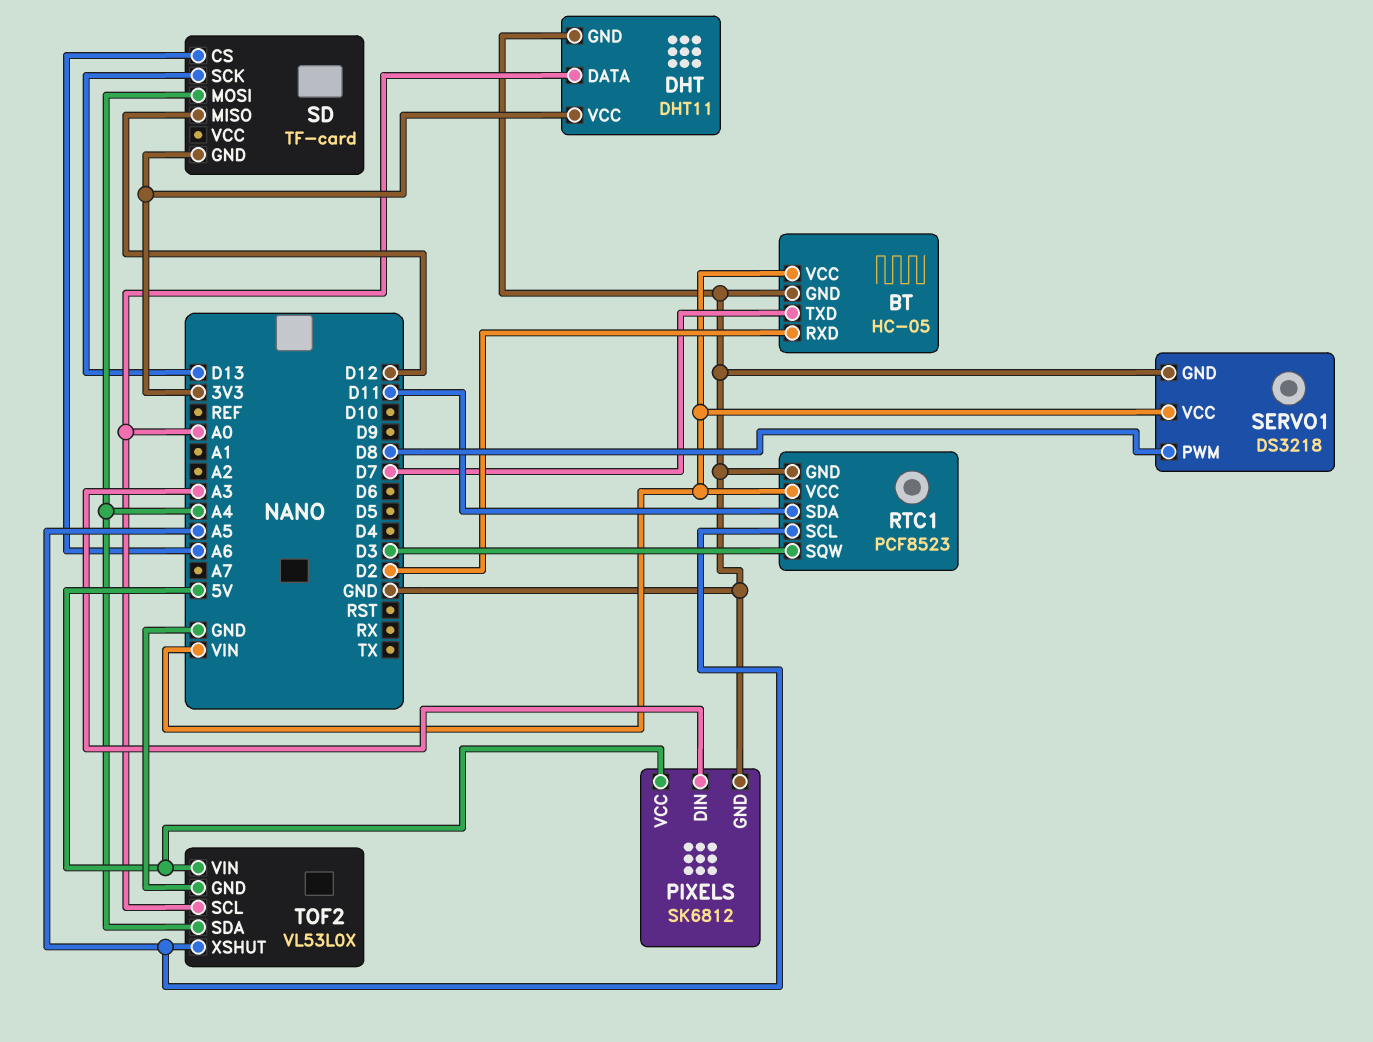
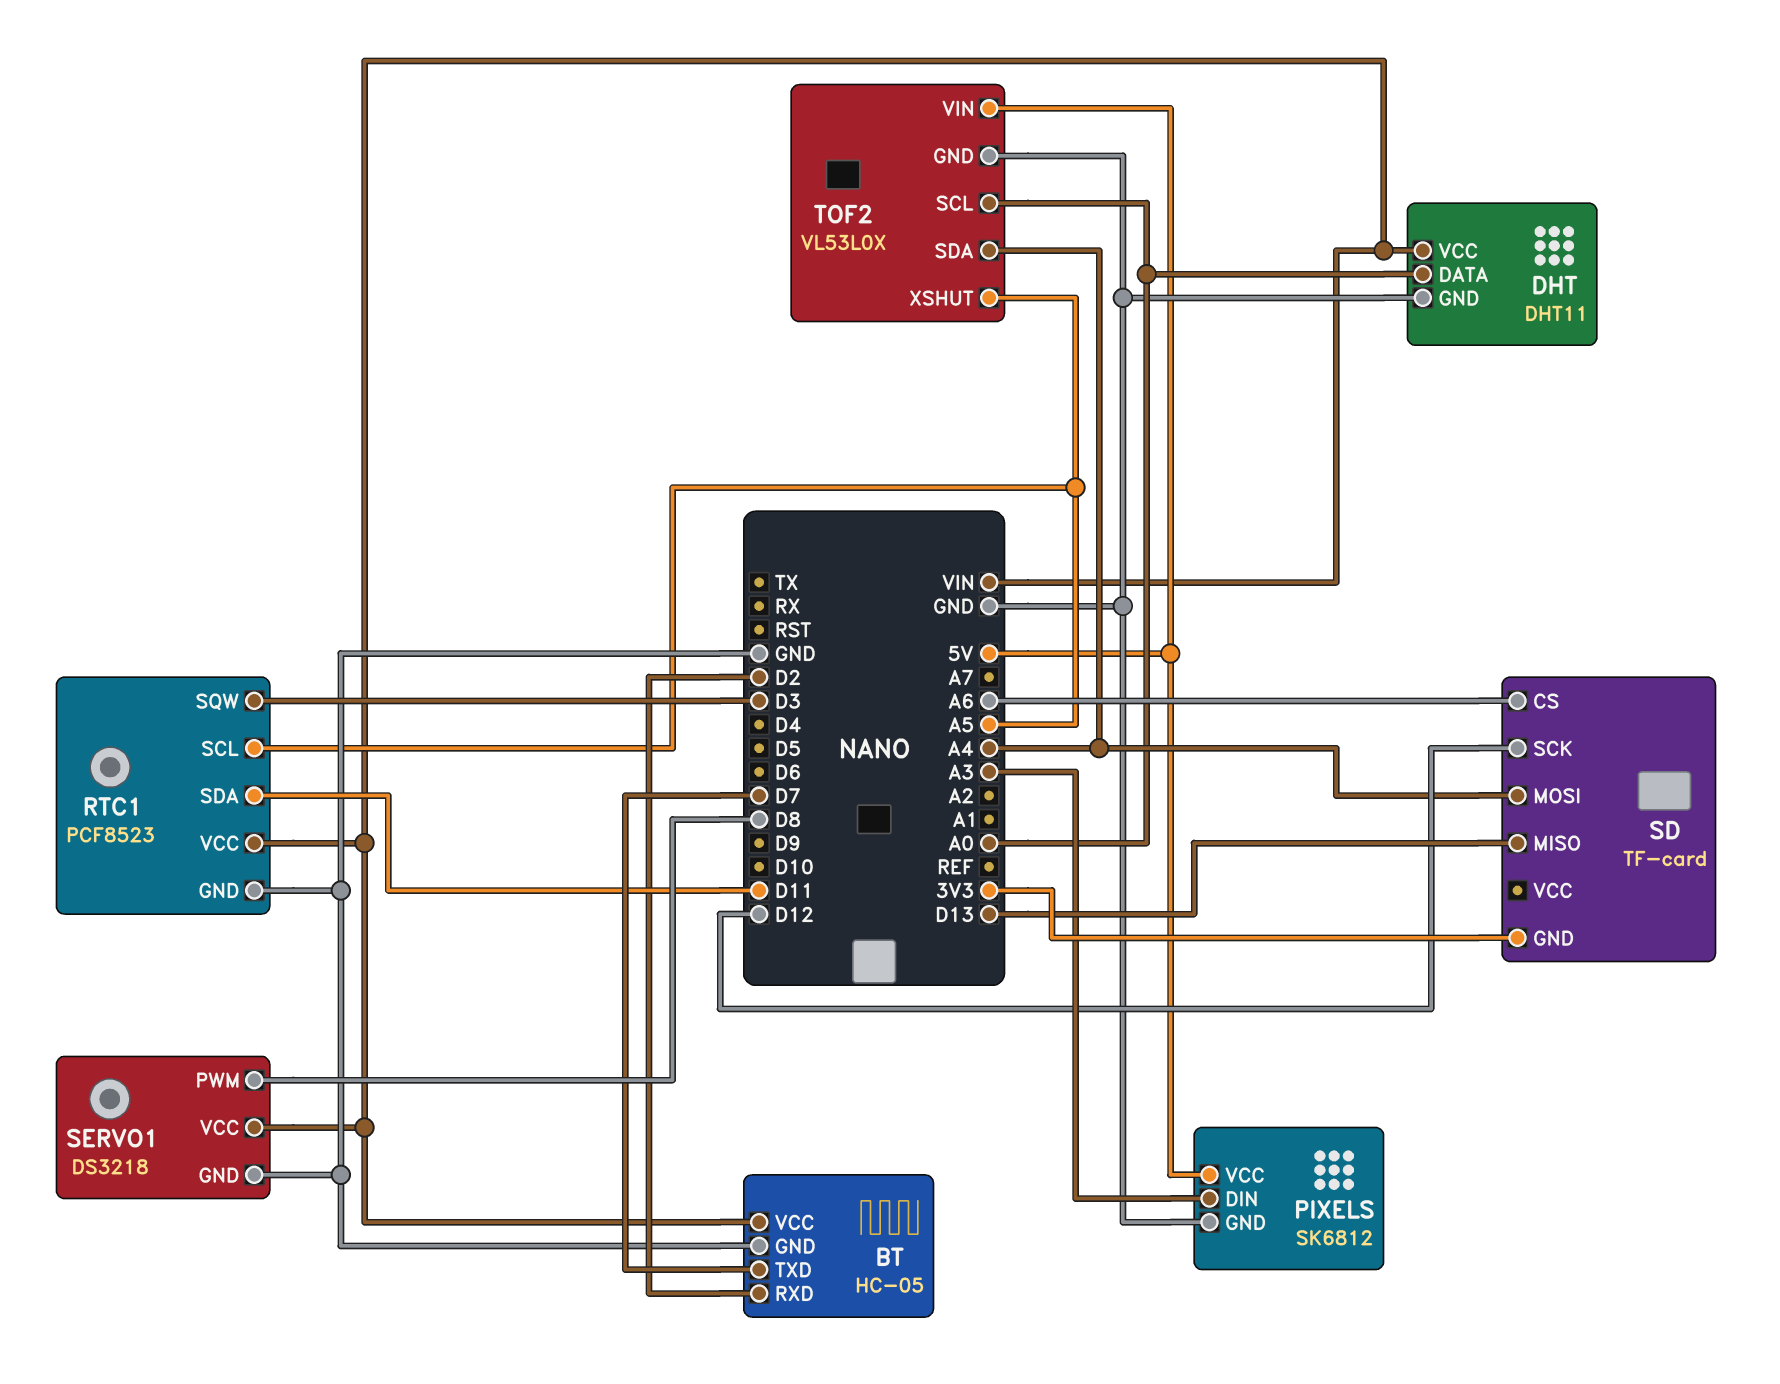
DHT pin VCC: 3V3 -> VIN
SD pin MISO: D12 -> D13
SD pin SCK: D13 -> D12

